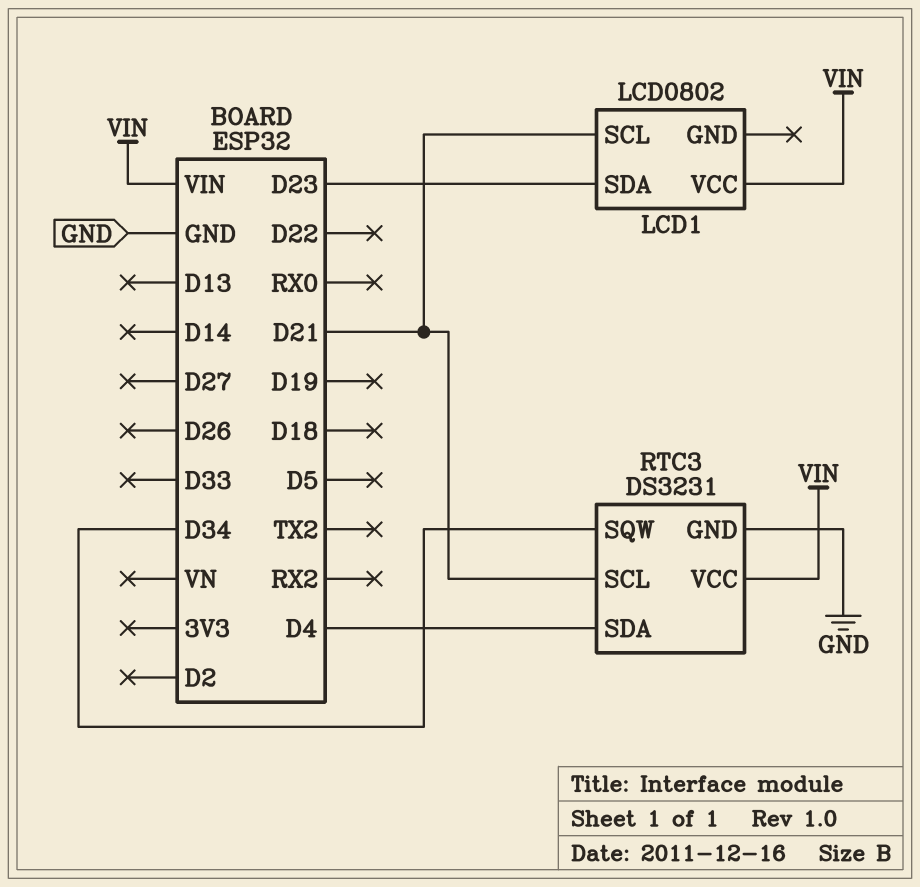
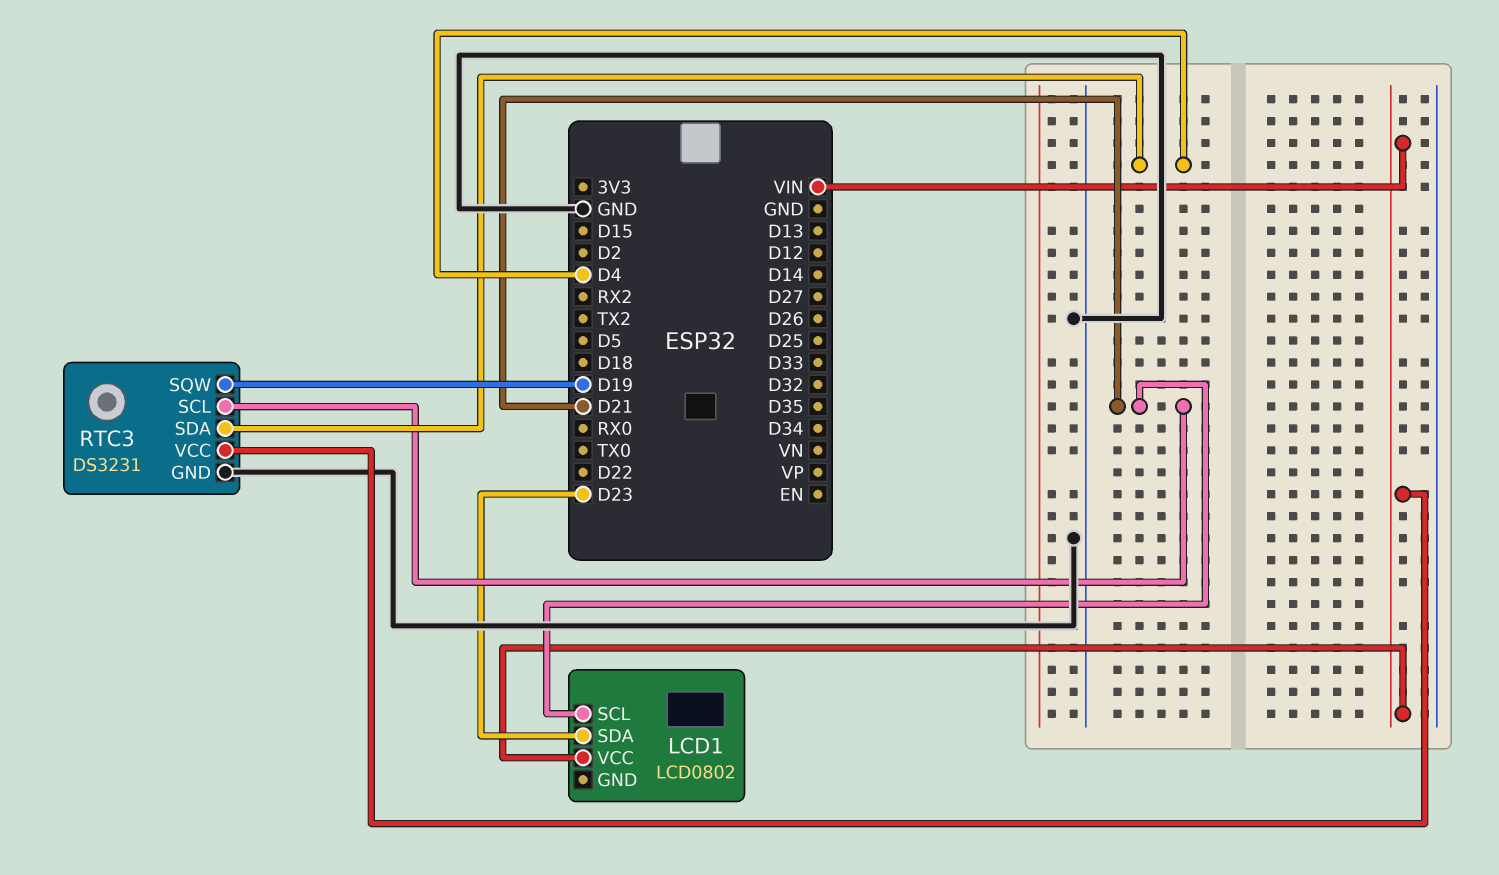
RTC3 pin SQW: D34 -> D19

